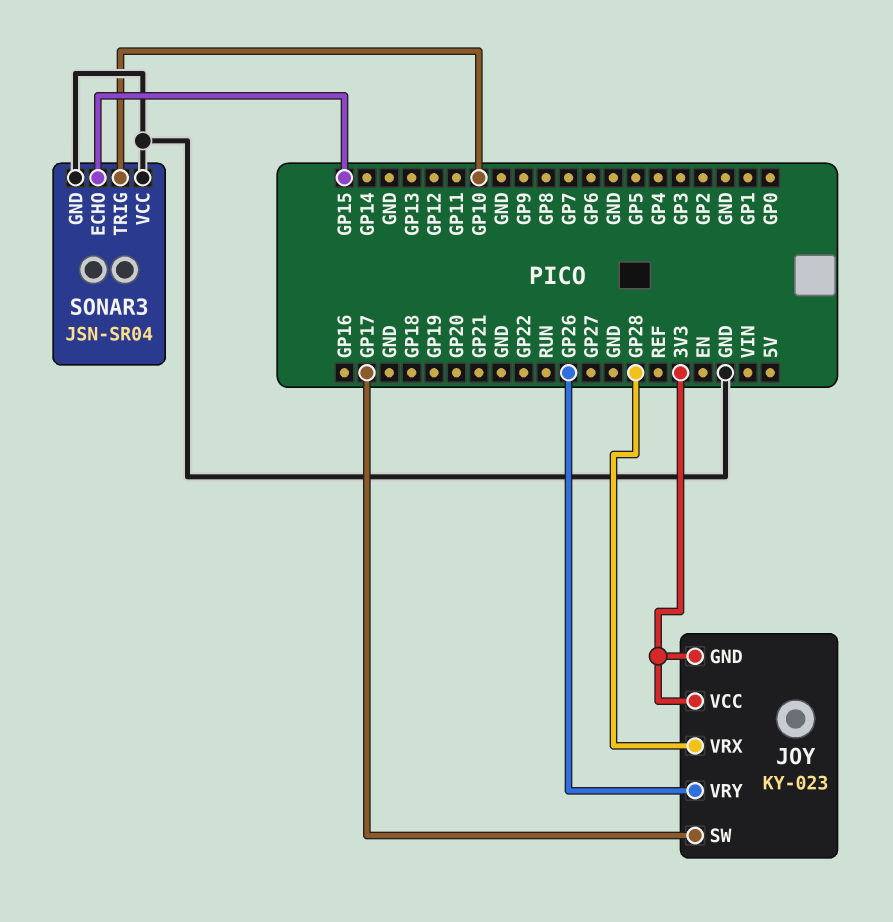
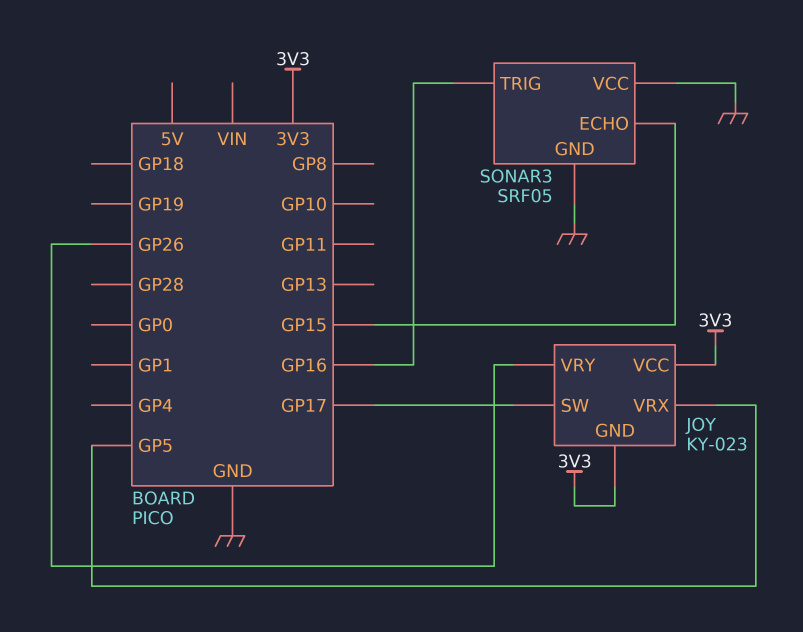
JOY pin VRX: GP28 -> GP5
SONAR3: JSN-SR04 -> SRF05
SONAR3 pin TRIG: GP10 -> GP16

